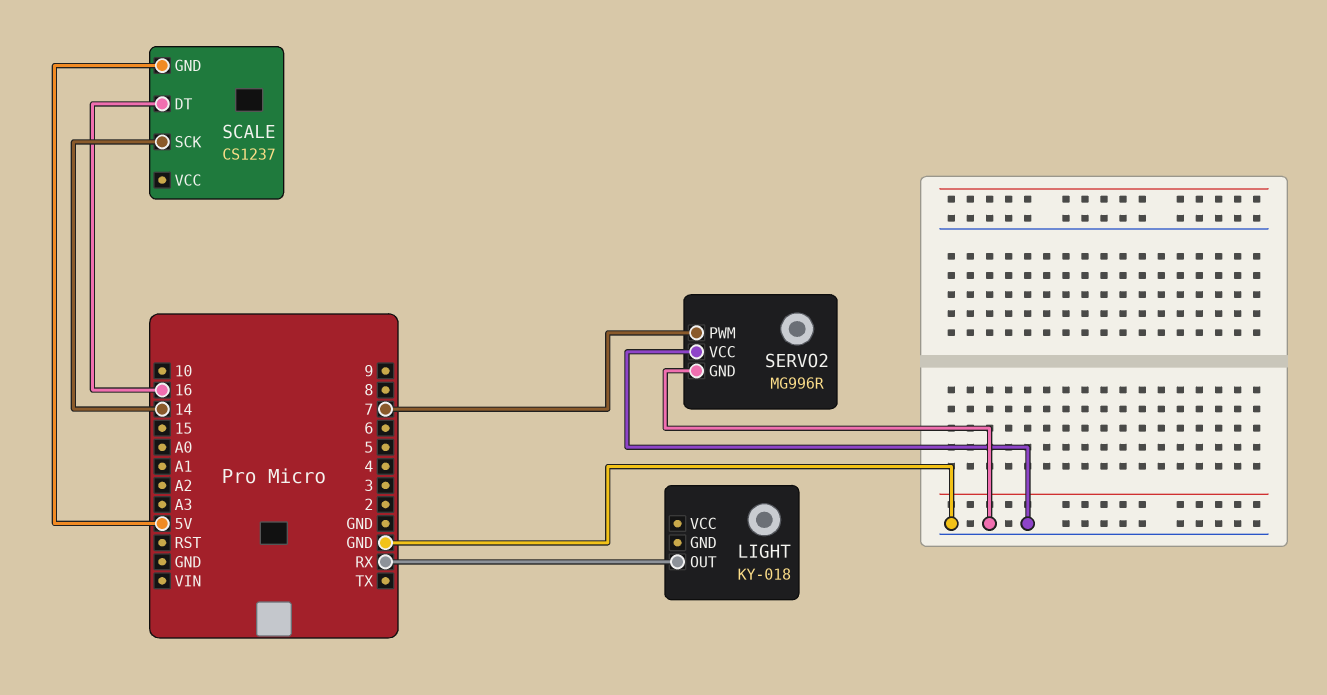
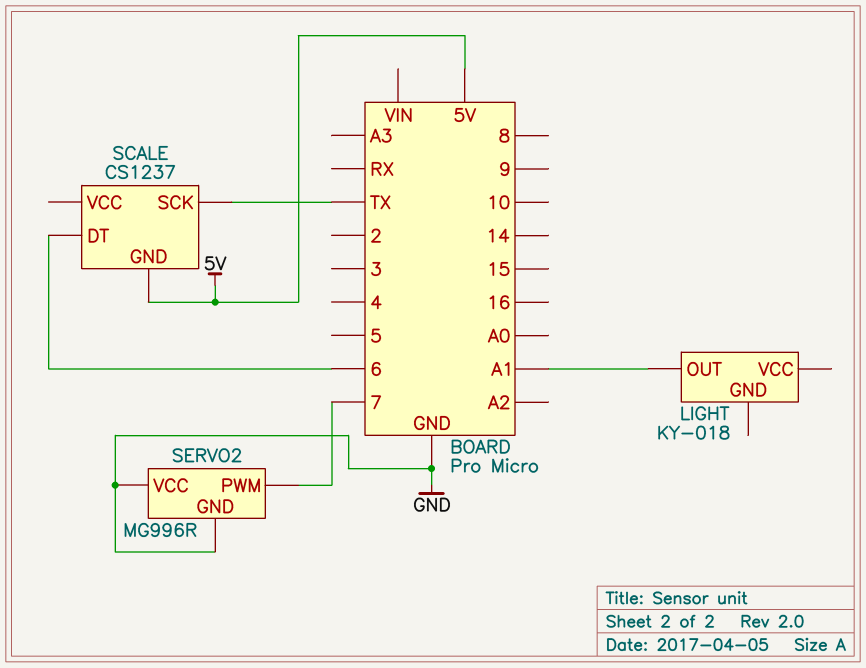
LIGHT pin OUT: RX -> A1
SCALE pin DT: 16 -> 6
SCALE pin SCK: 14 -> TX

